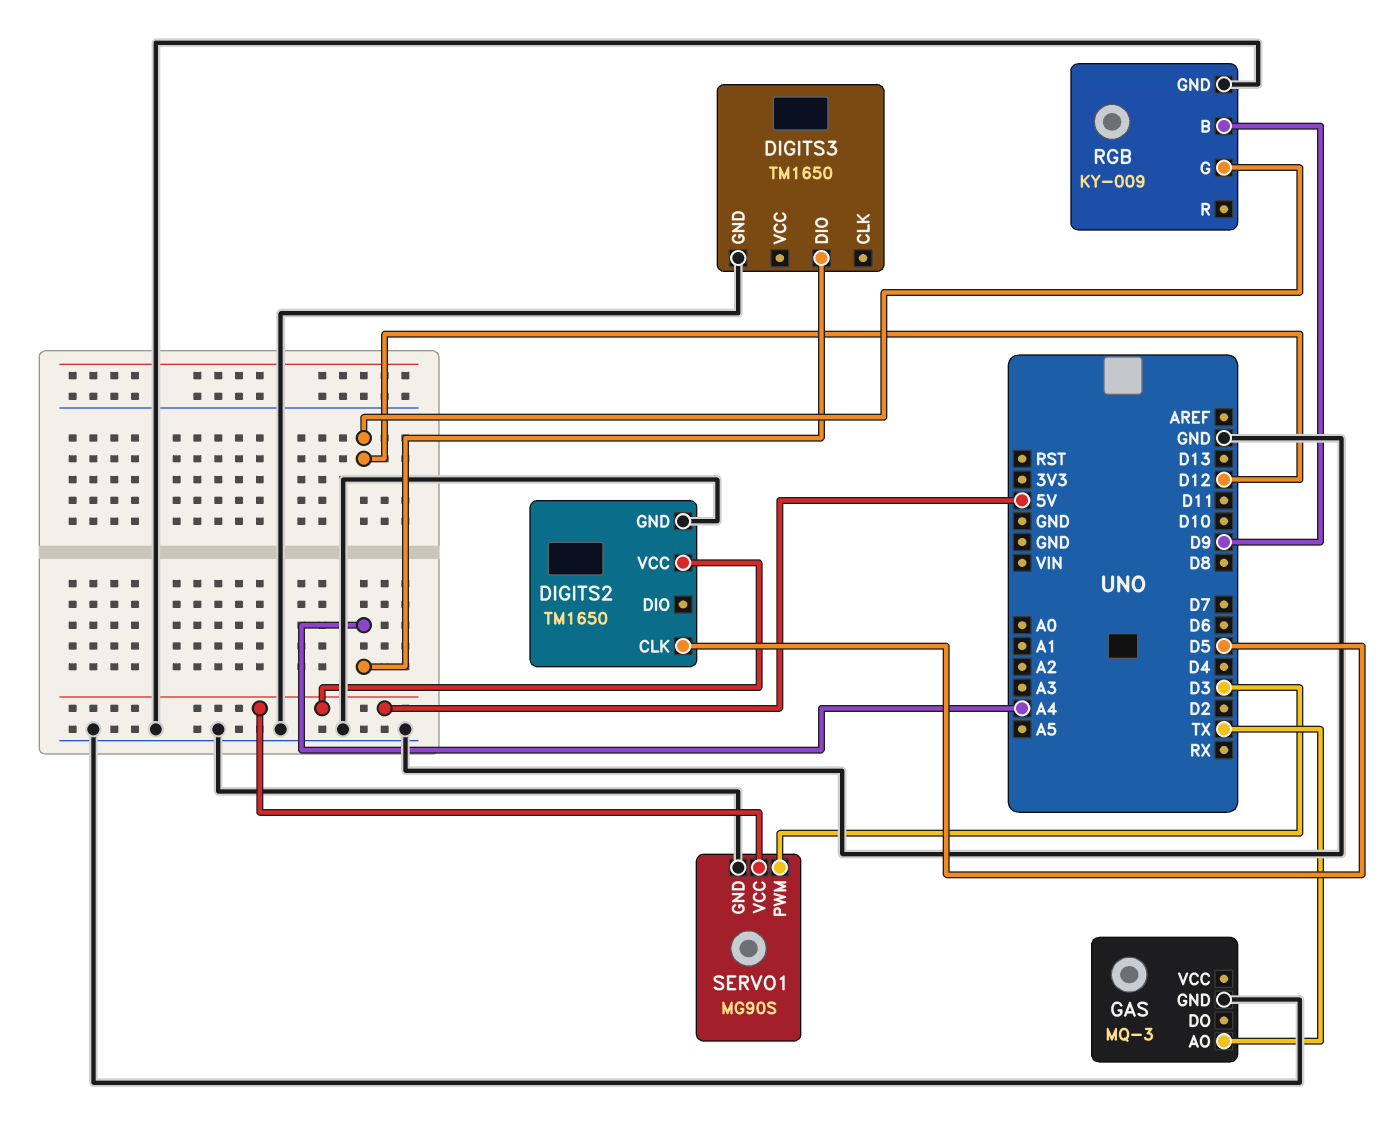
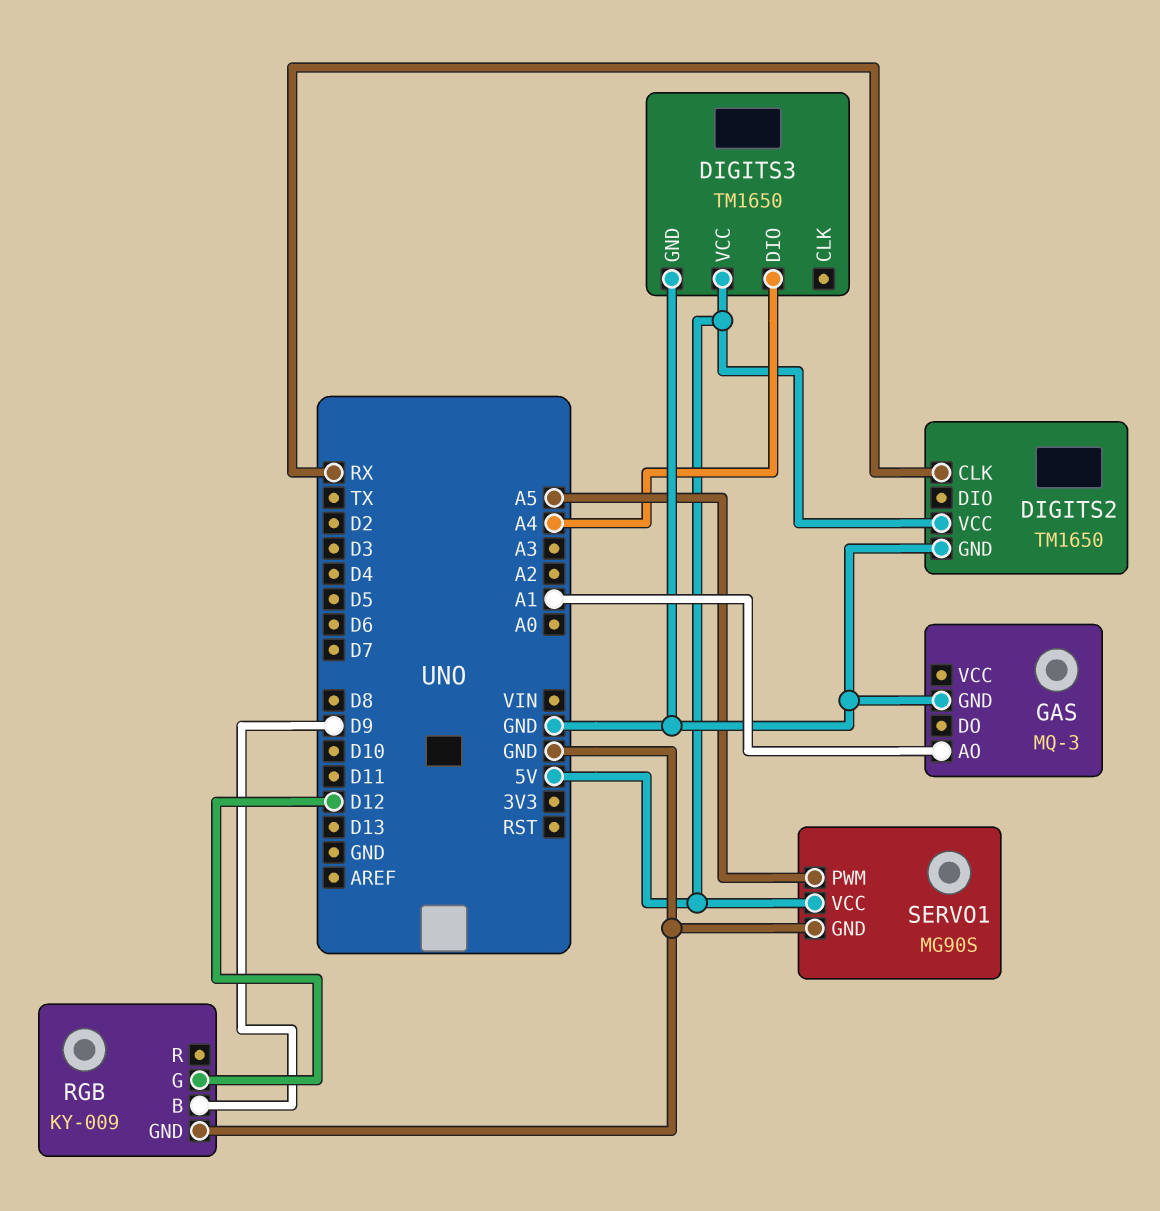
DIGITS2 pin CLK: D5 -> RX
DIGITS3 pin VCC: none -> 5V
GAS pin AO: TX -> A1
SERVO1 pin PWM: D3 -> A5

